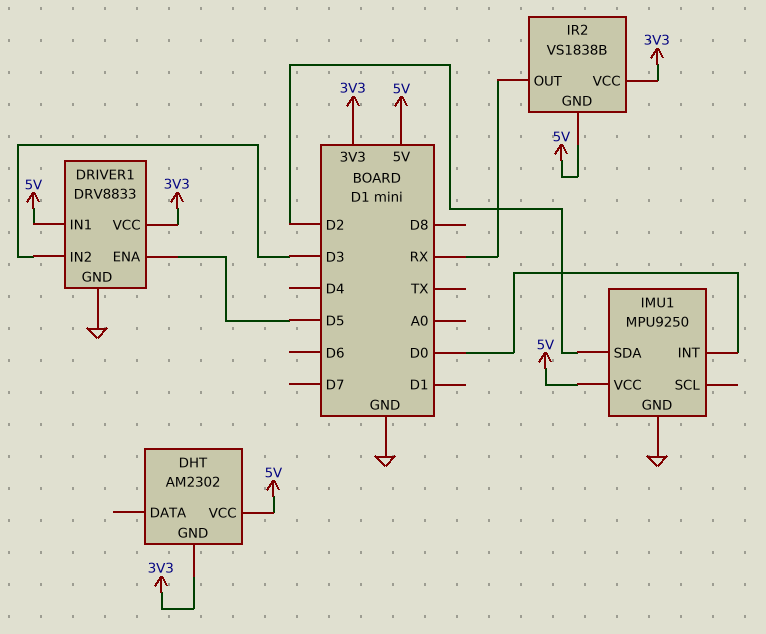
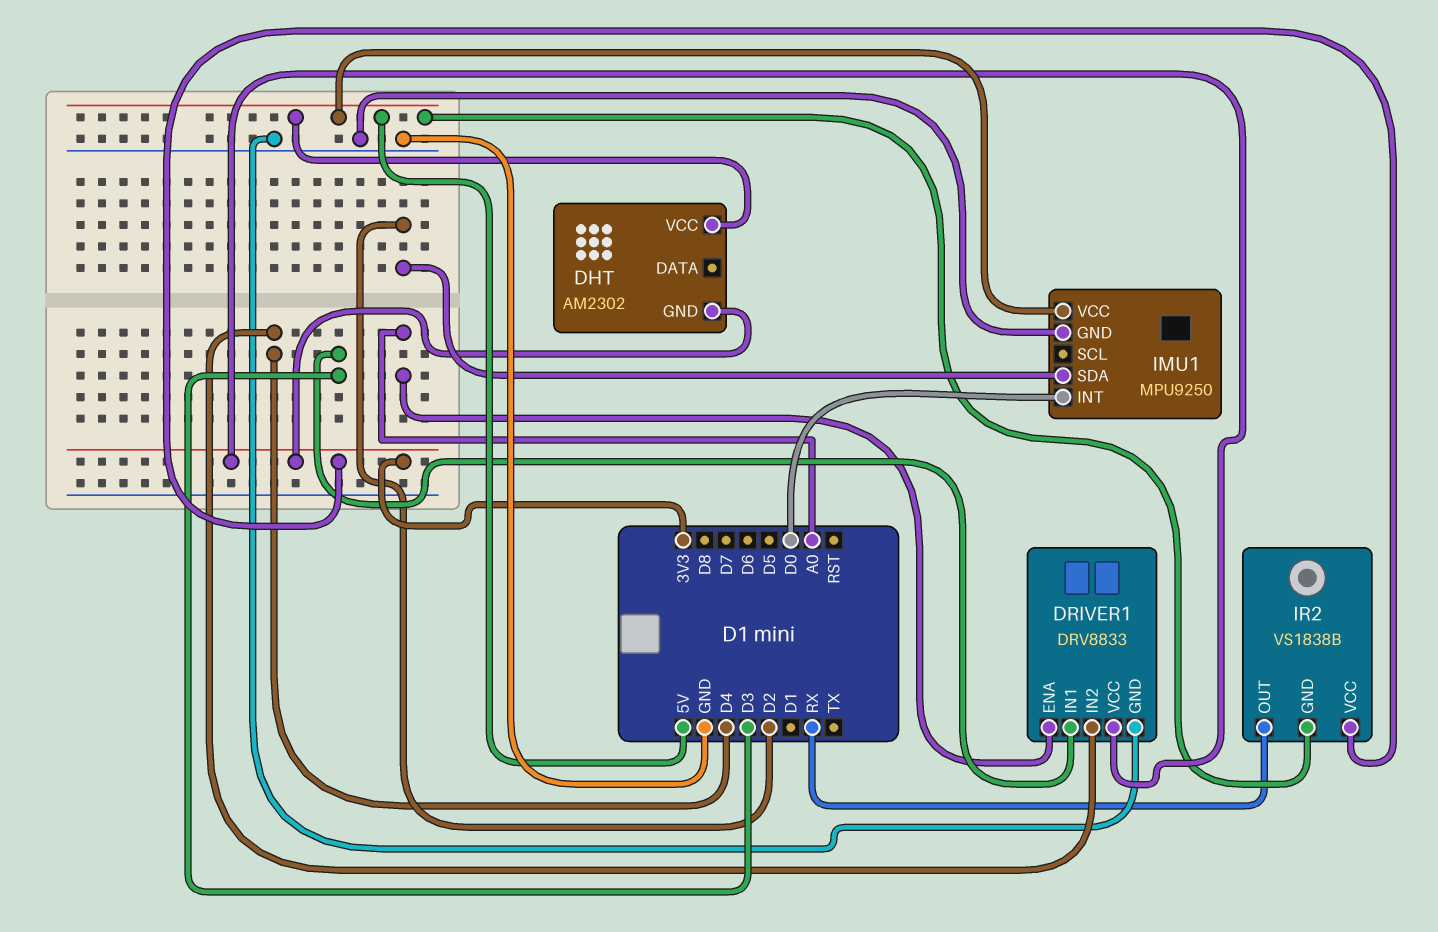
DRIVER1 pin ENA: D5 -> A0
DRIVER1 pin IN1: 5V -> D3
DRIVER1 pin IN2: D3 -> D4

